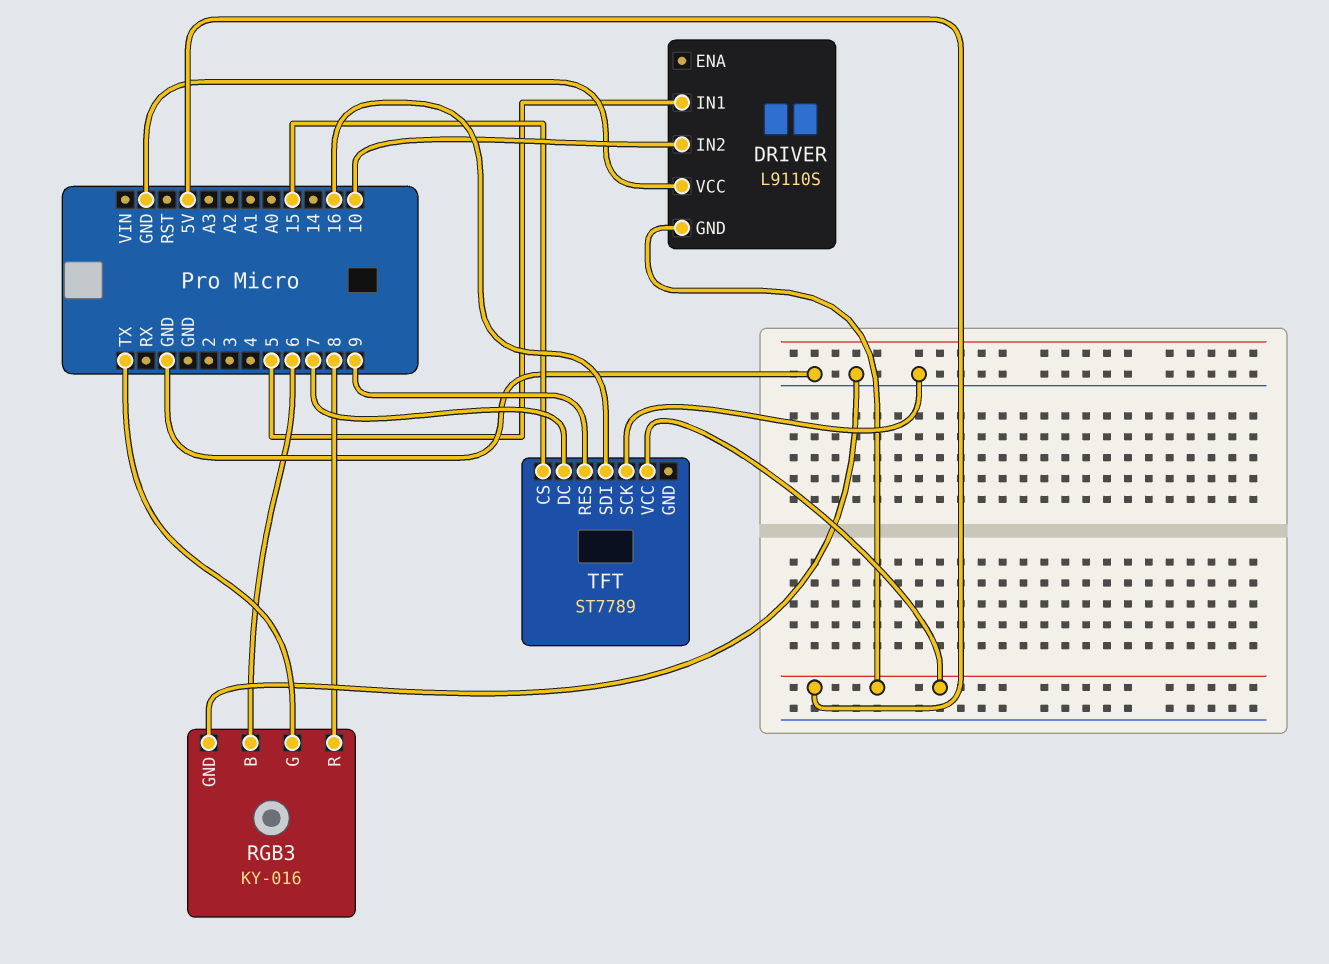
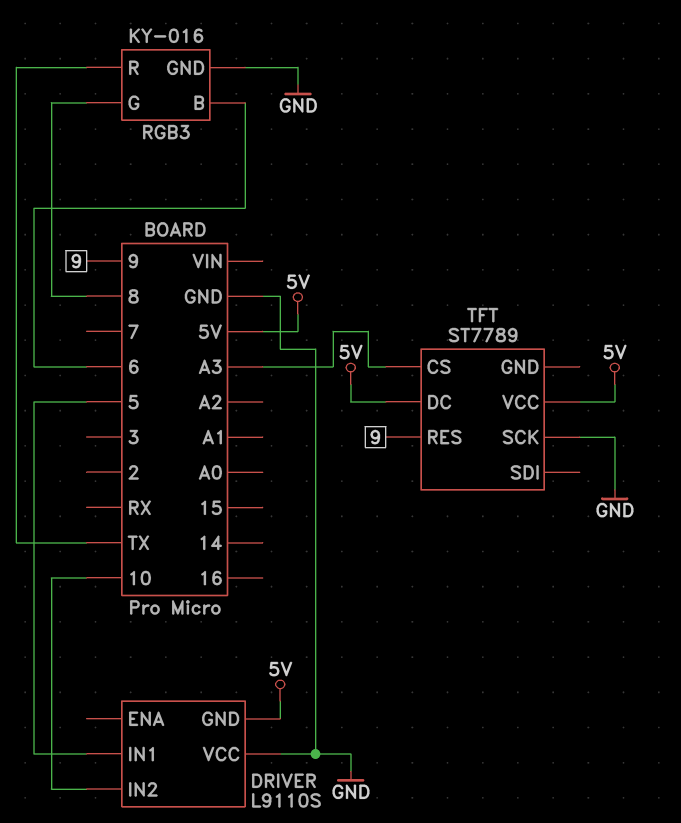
RGB3 pin G: TX -> 8
RGB3 pin R: 8 -> TX
TFT pin CS: 15 -> A3
TFT pin DC: 7 -> 5V
TFT pin SDI: 16 -> none

